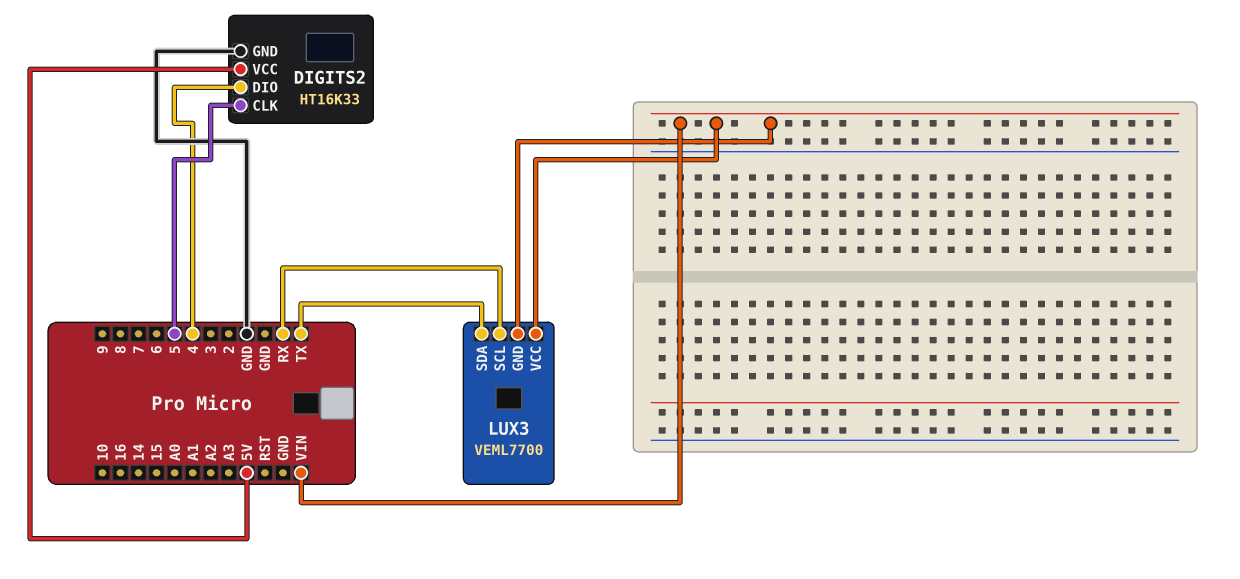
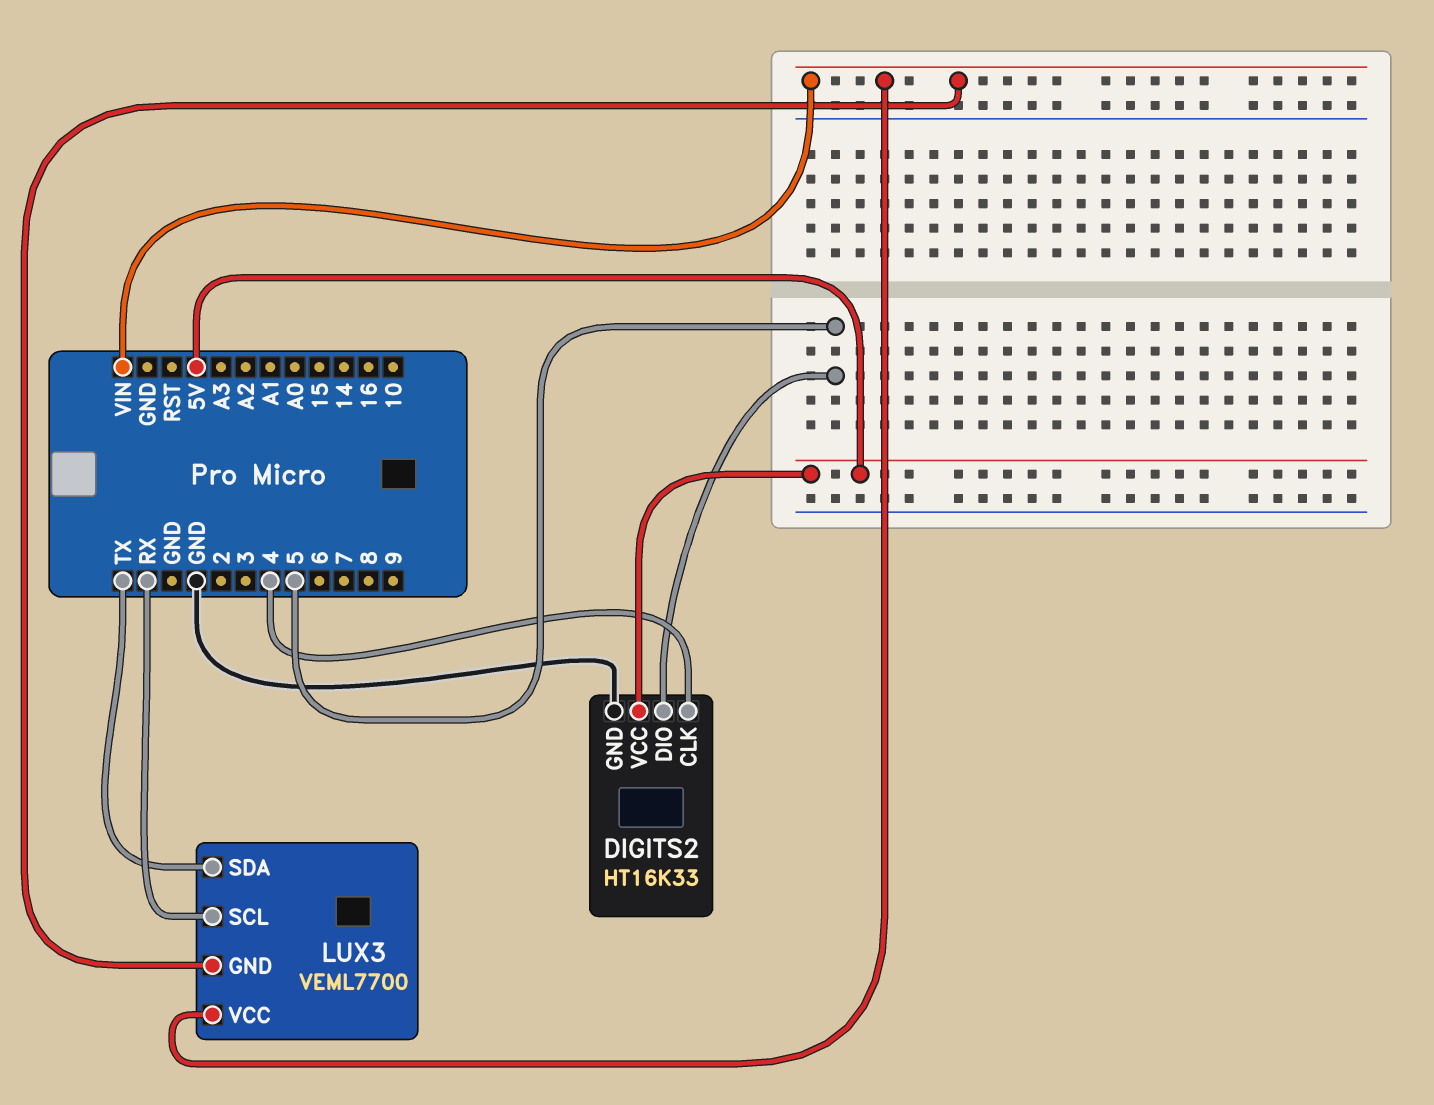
DIGITS2 pin CLK: 5 -> 4
DIGITS2 pin DIO: 4 -> 5

